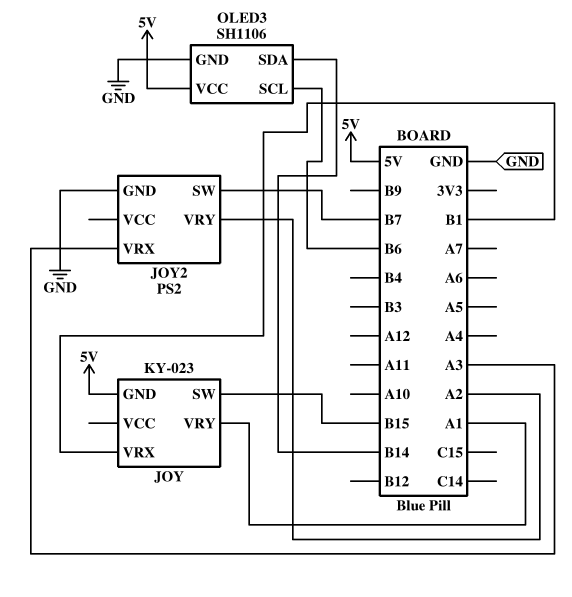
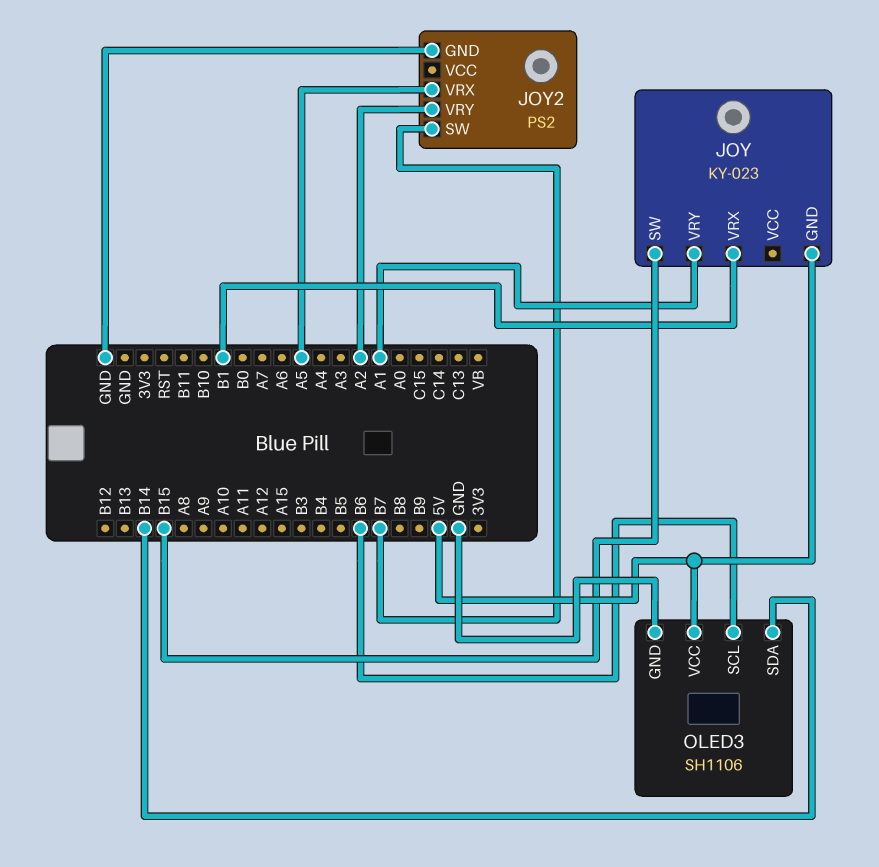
JOY2 pin VRX: A3 -> A5

